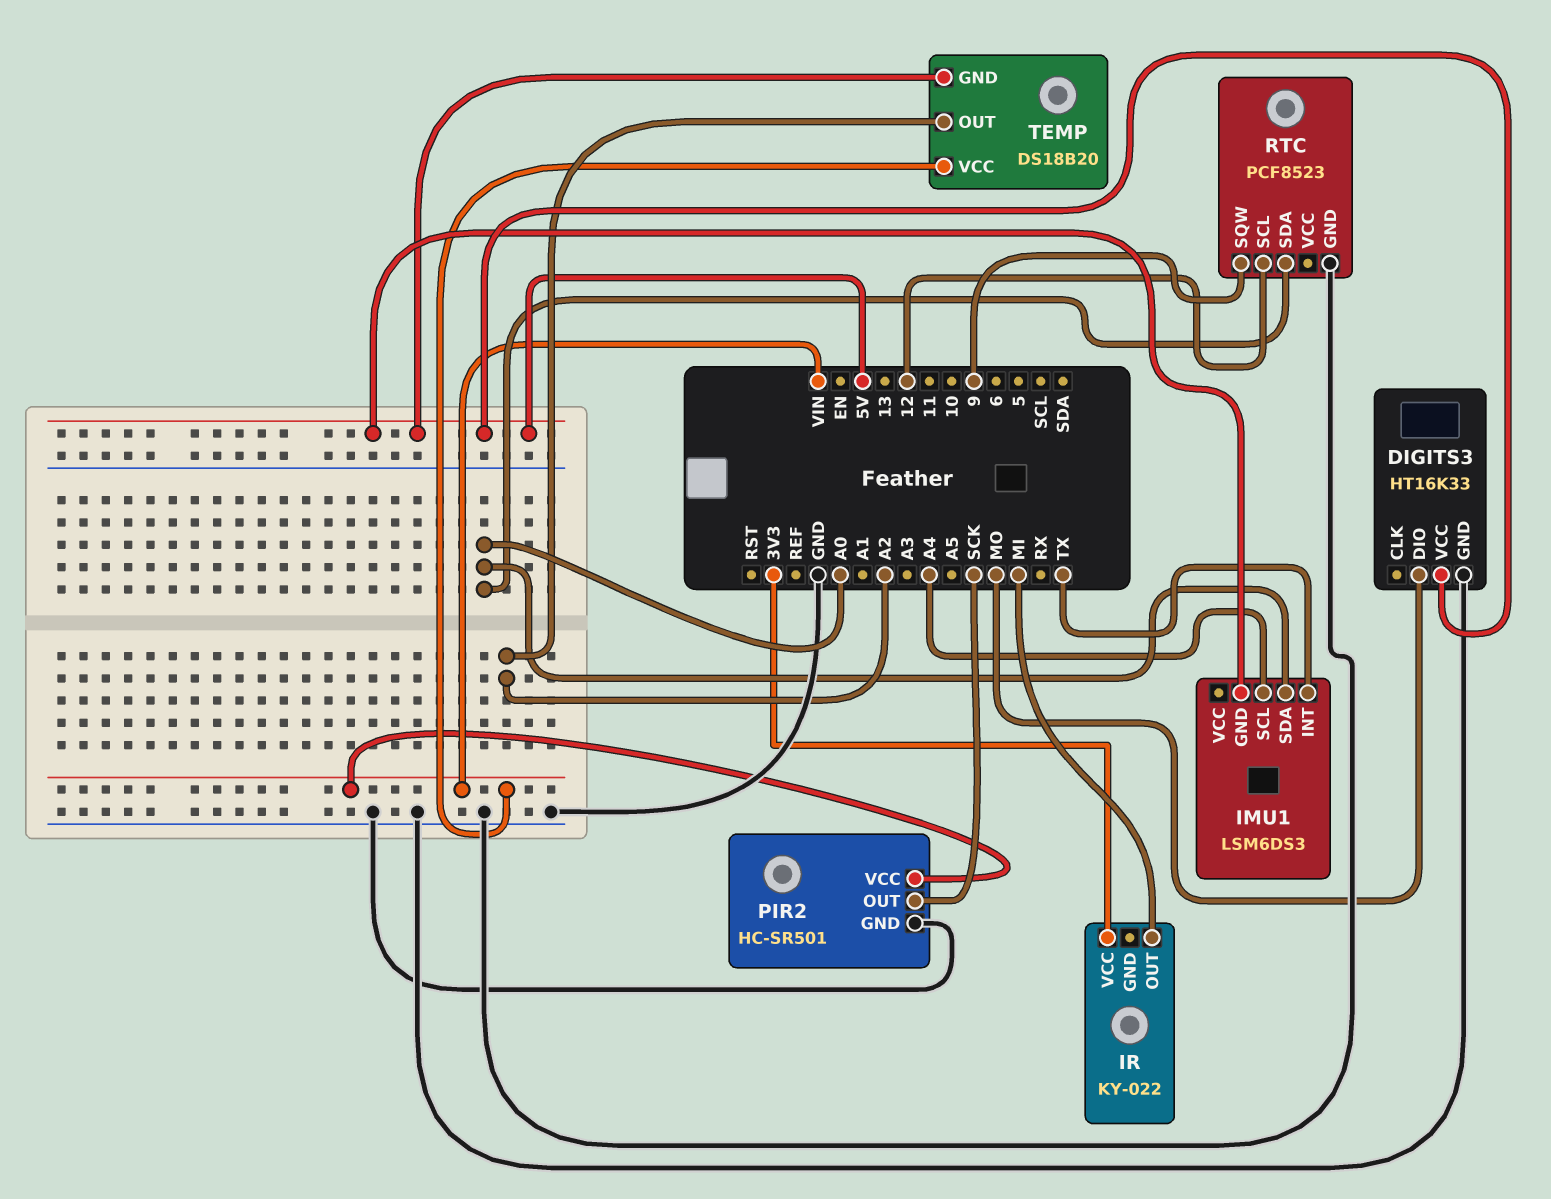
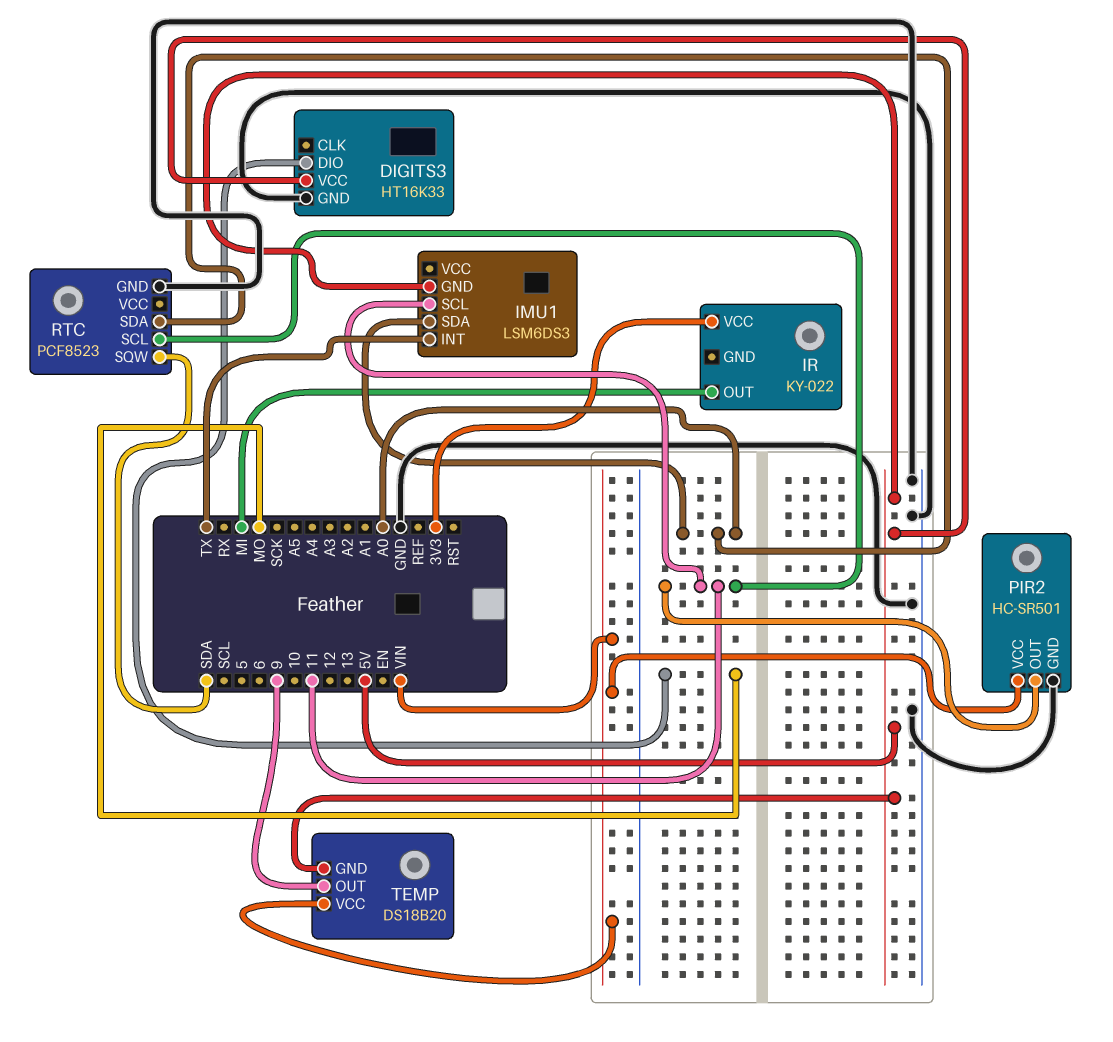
IMU1 pin SCL: A4 -> 11
PIR2 pin OUT: SCK -> 11
RTC pin SCL: 12 -> 11
RTC pin SQW: 9 -> SDA
TEMP pin OUT: A2 -> 9

